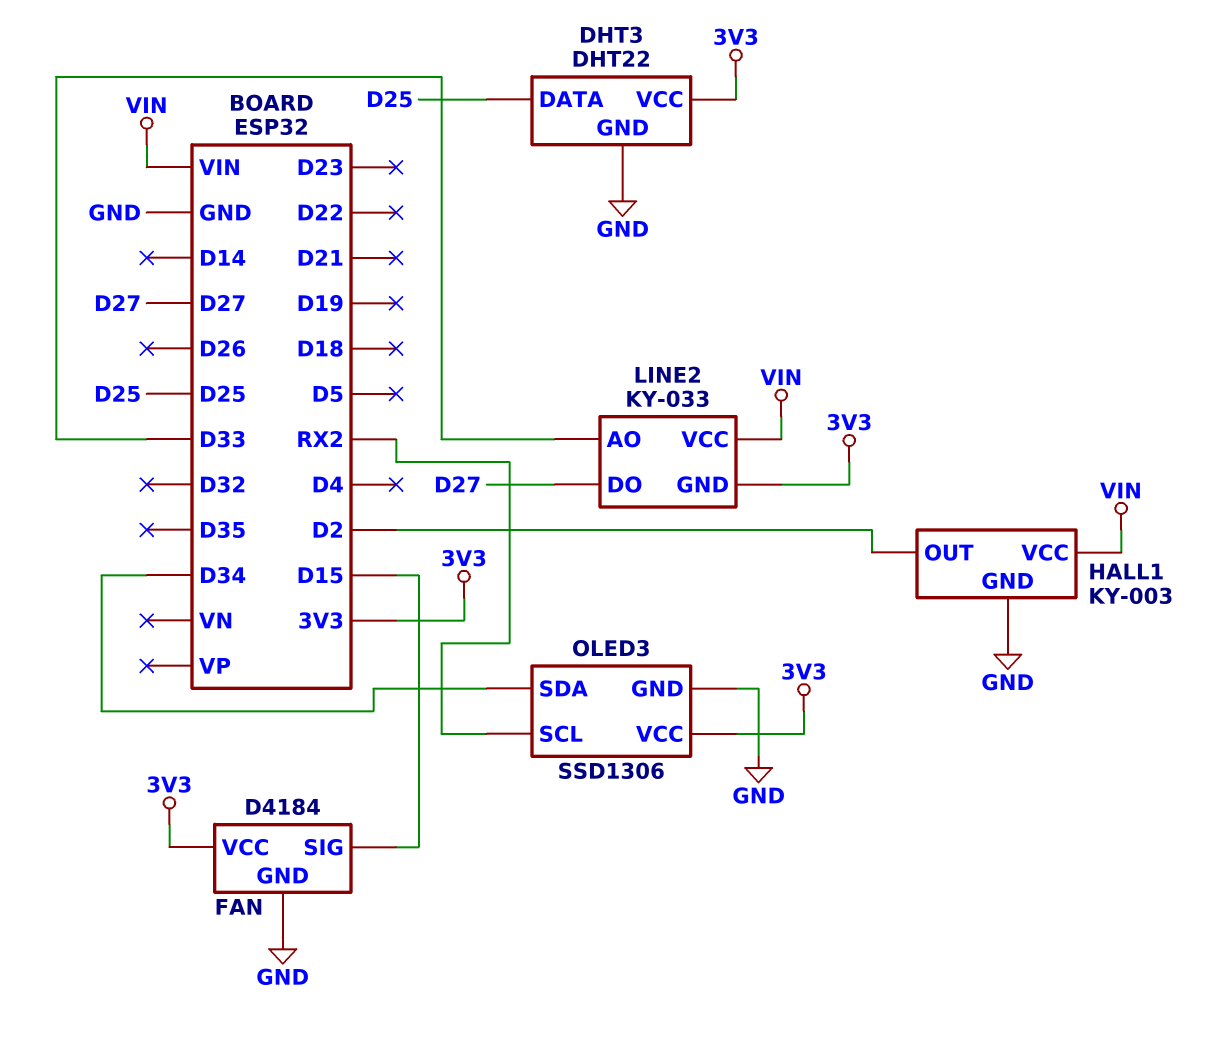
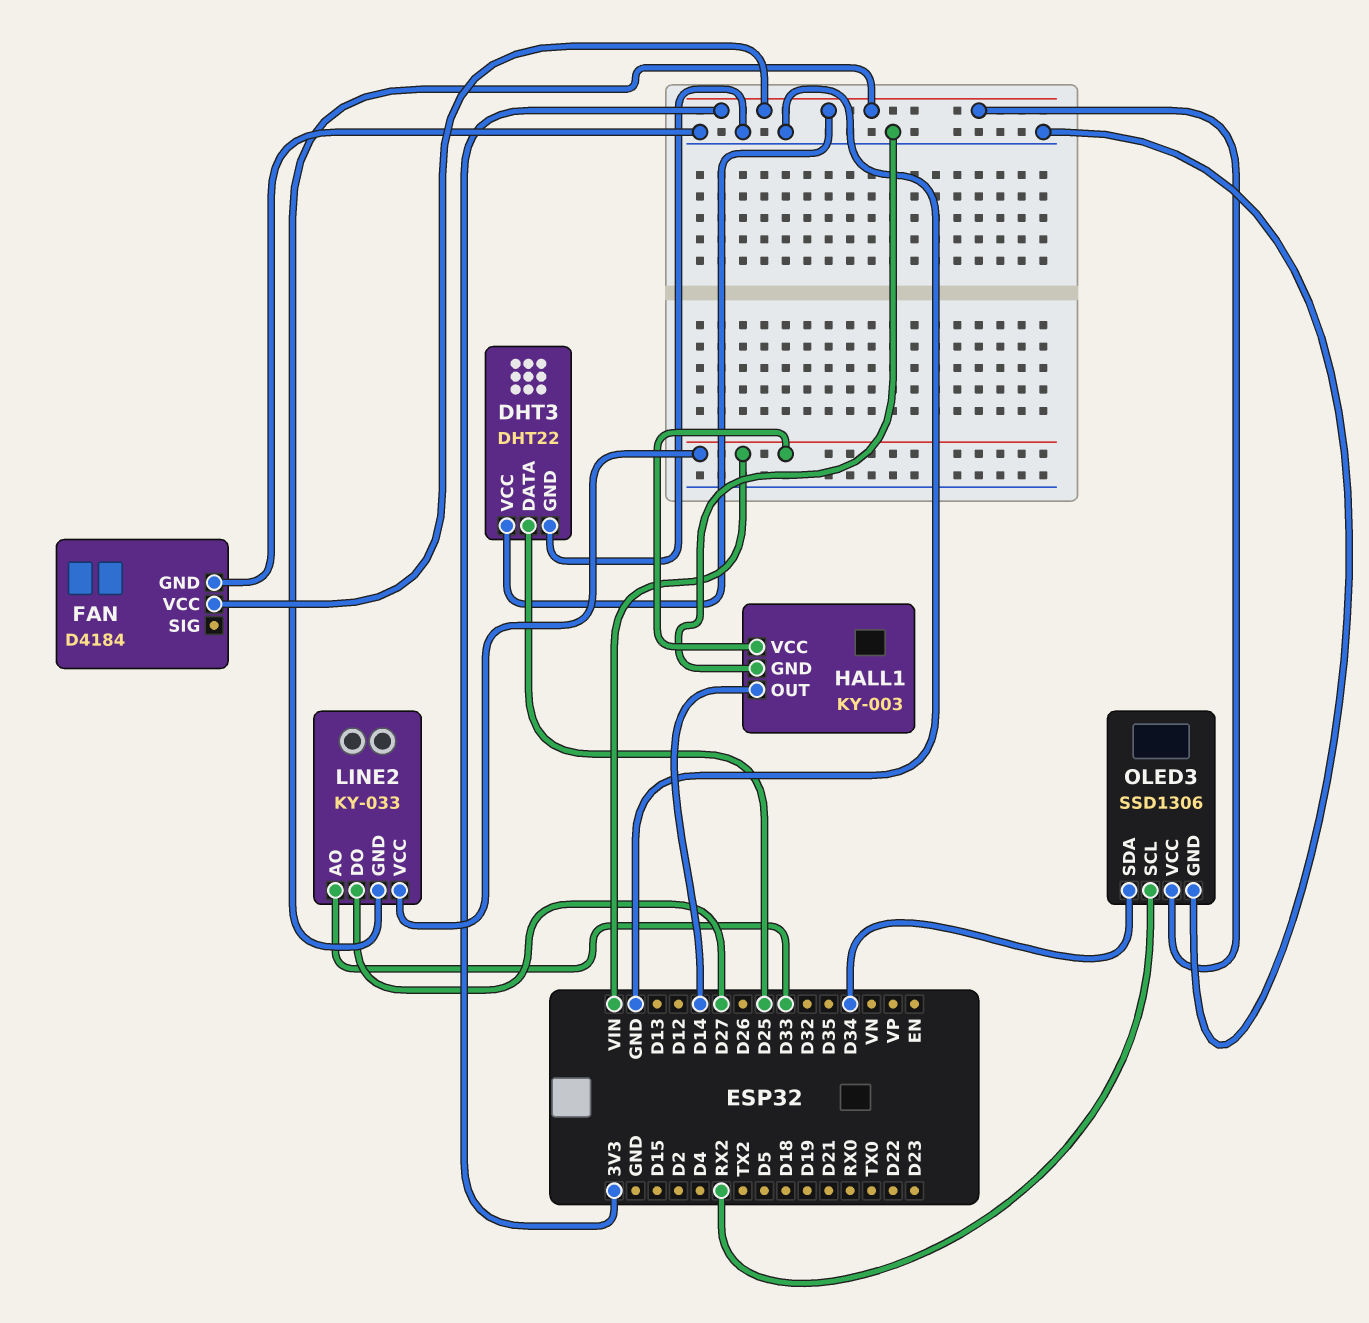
FAN pin SIG: D15 -> none
HALL1 pin OUT: D2 -> D14

